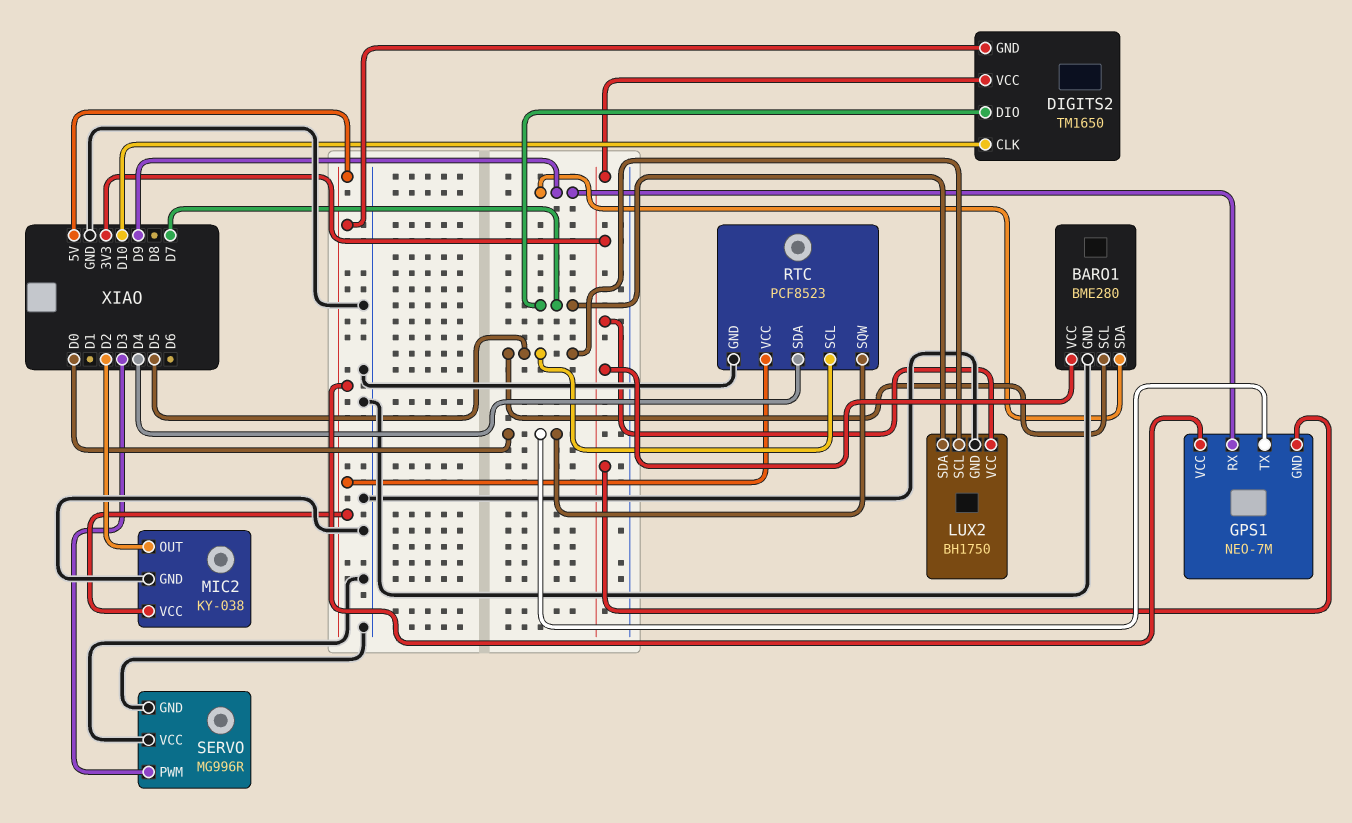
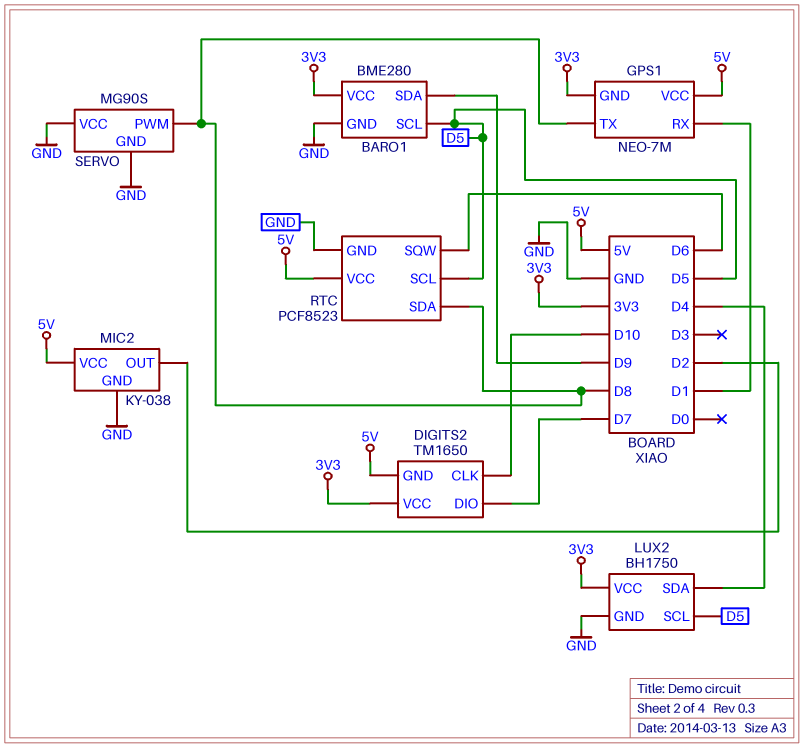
GPS1 pin RX: D9 -> D1
GPS1 pin TX: D0 -> D8
LUX2 pin SDA: D7 -> D4
RTC pin SDA: D4 -> D8
RTC pin SQW: D0 -> D6
SERVO: MG996R -> MG90S
SERVO pin PWM: D3 -> D8

